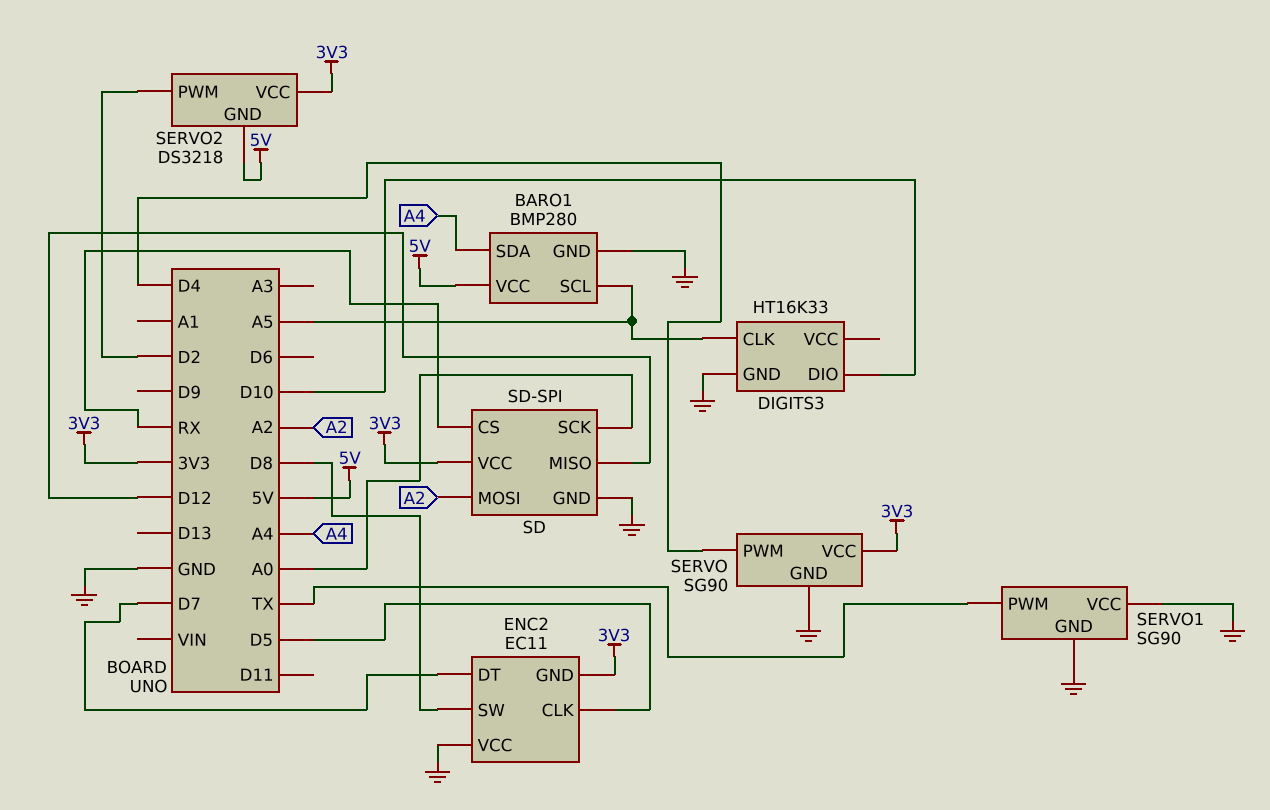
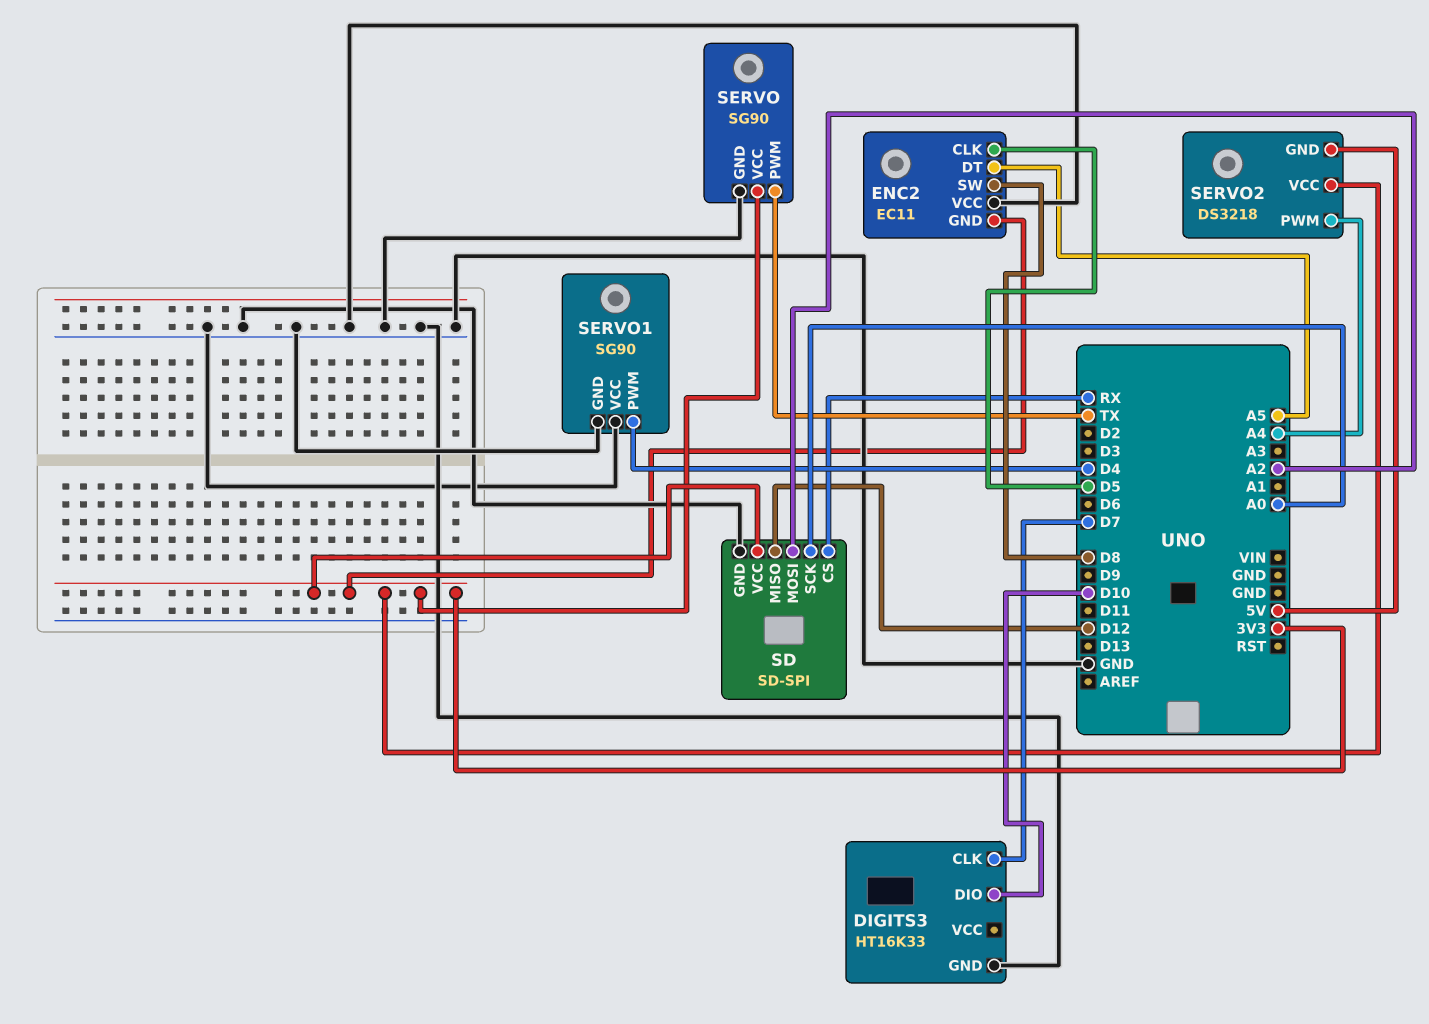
BARO1: BMP280 -> none
BARO1 pin GND: GND -> none
BARO1 pin SCL: A5 -> none
BARO1 pin SDA: A4 -> none
BARO1 pin VCC: 5V -> none
DIGITS3 pin CLK: A5 -> D7
ENC2 pin DT: D7 -> A5
SERVO pin PWM: D4 -> TX
SERVO1 pin PWM: TX -> D4
SERVO2 pin PWM: D2 -> A4

